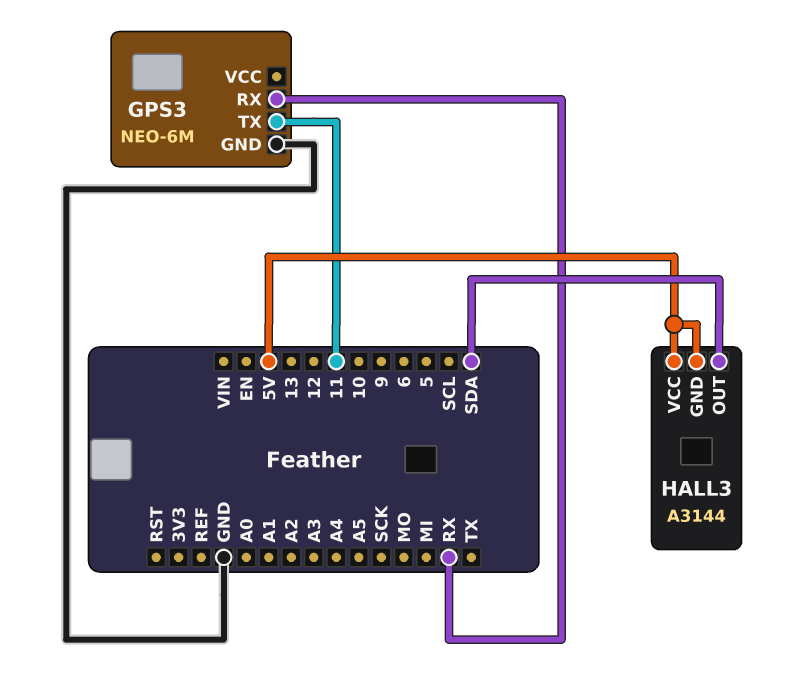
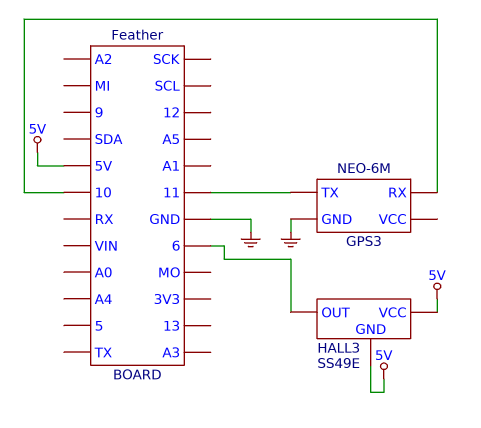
GPS3 pin RX: RX -> 10
HALL3: A3144 -> SS49E
HALL3 pin OUT: SDA -> 6

